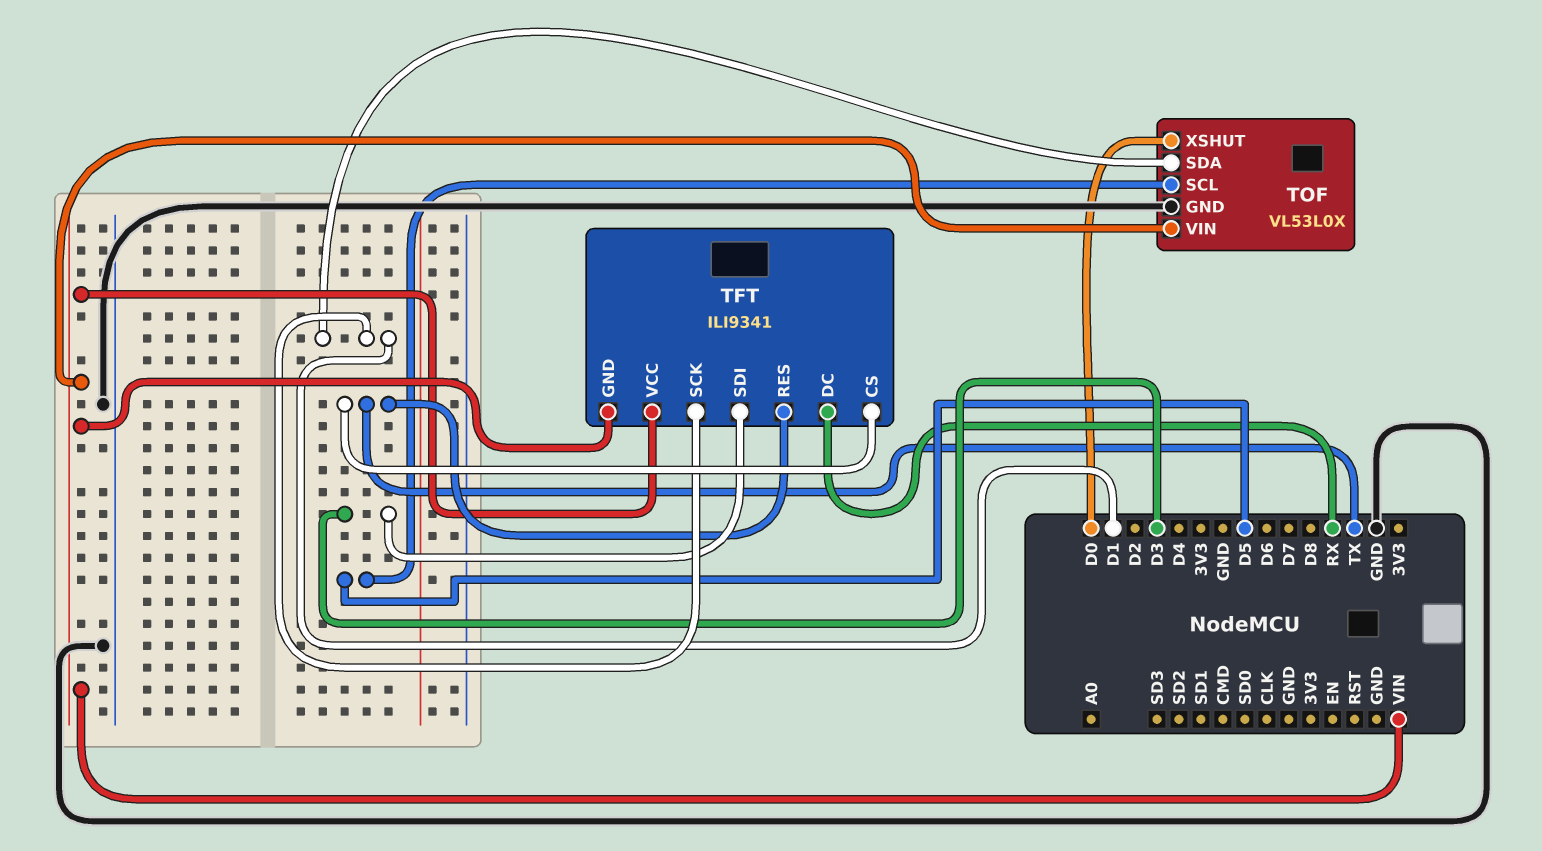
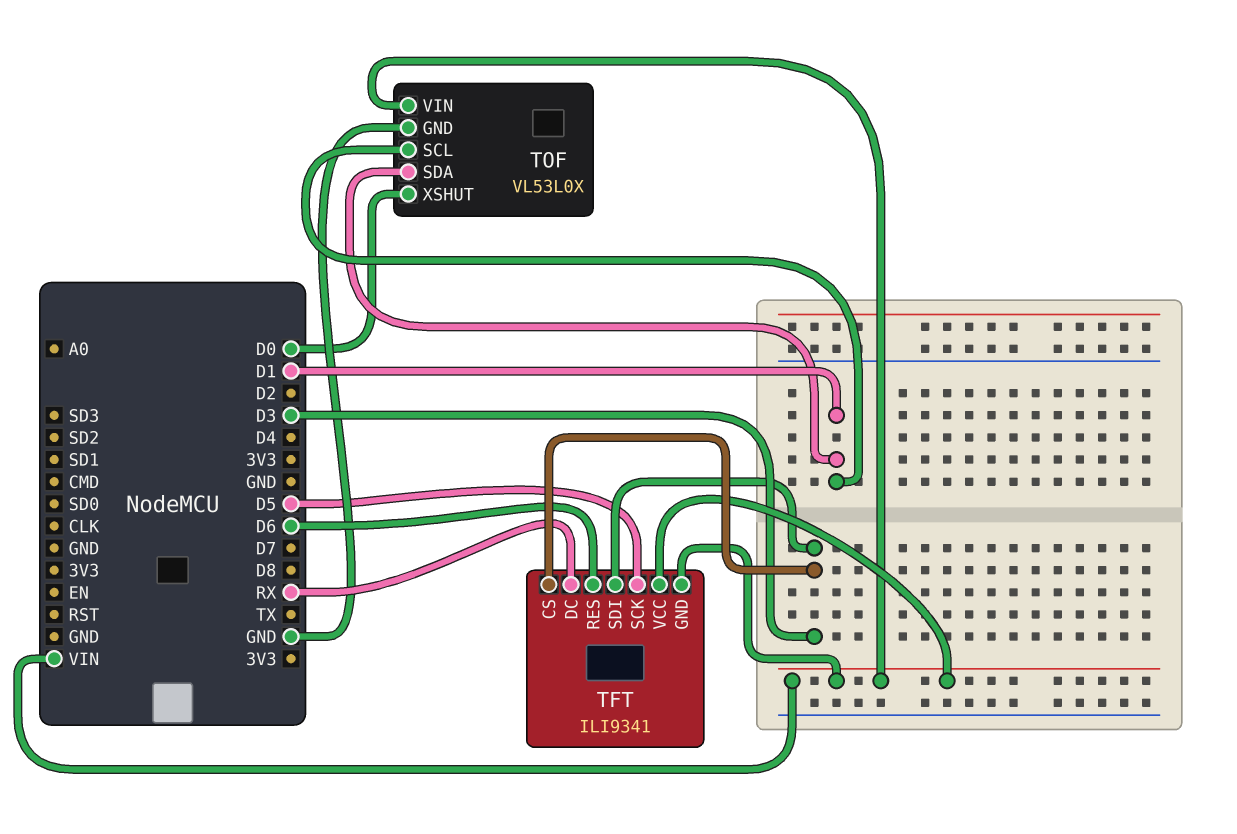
TFT pin CS: TX -> D3
TFT pin RES: TX -> D6
TFT pin SCK: D1 -> D5
TOF pin SCL: D5 -> D1

